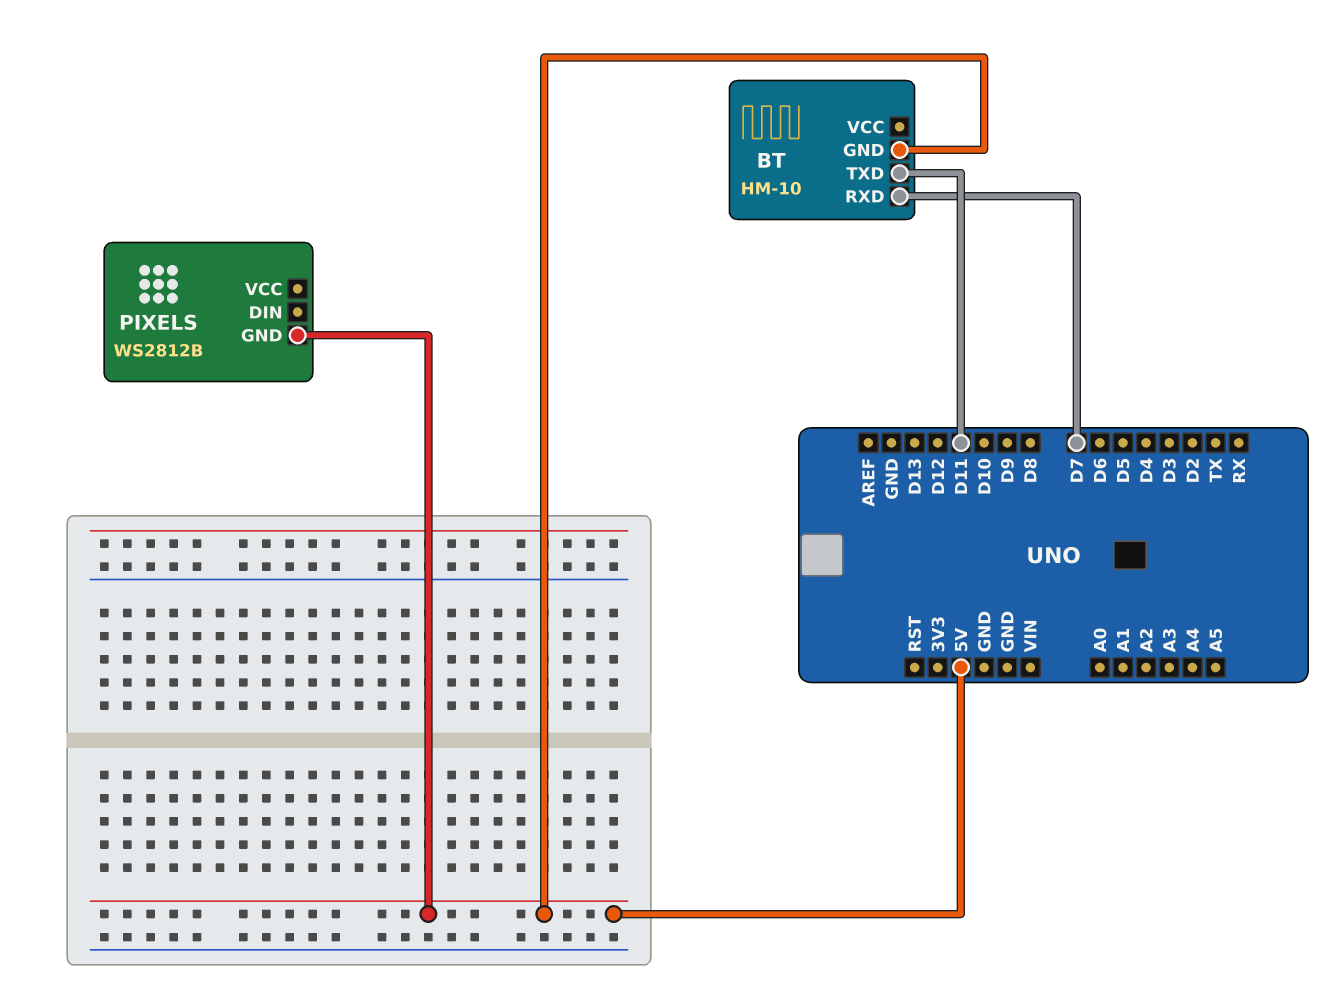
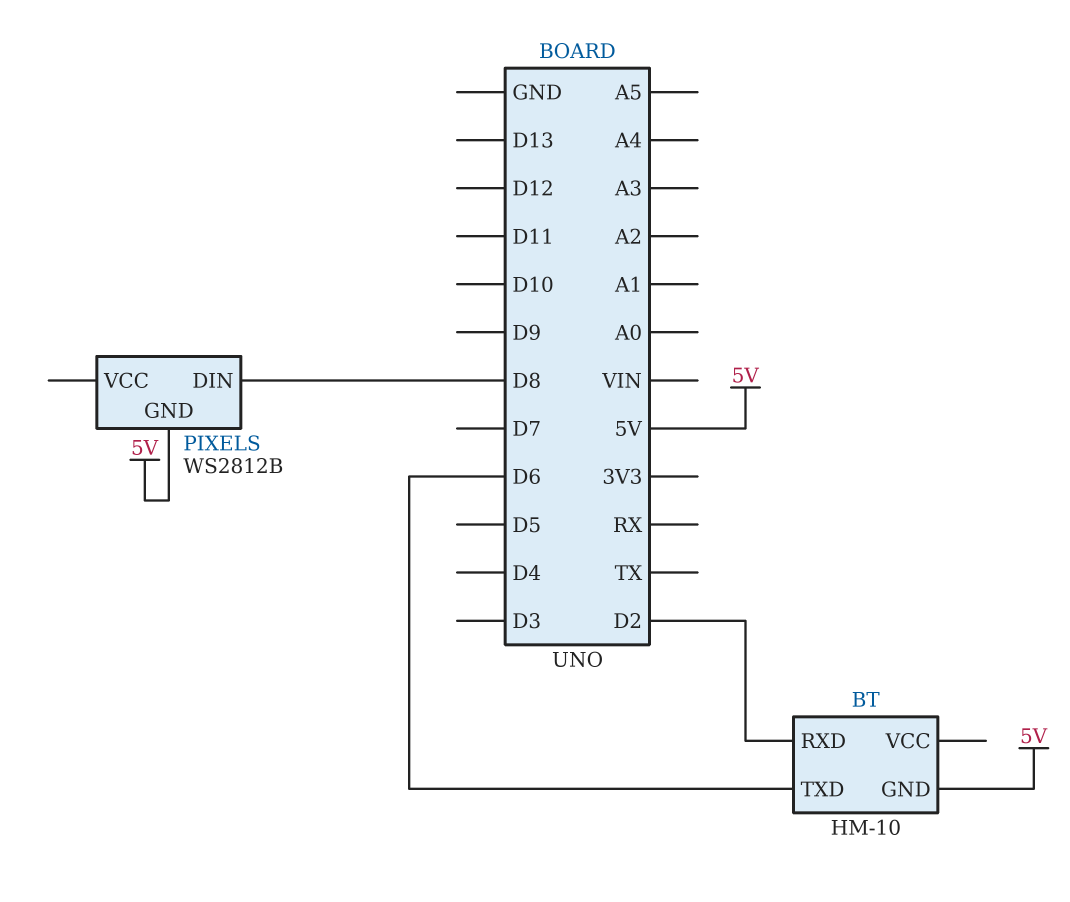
BT pin RXD: D7 -> D2
BT pin TXD: D11 -> D6
PIXELS pin DIN: none -> D8

